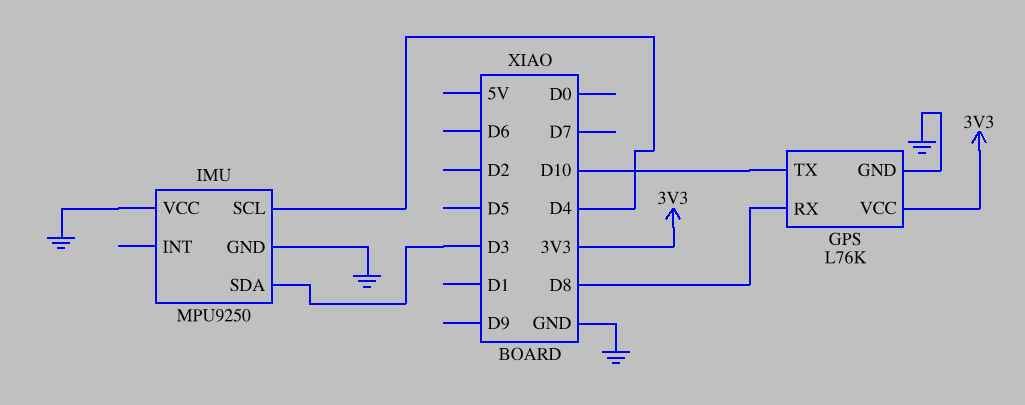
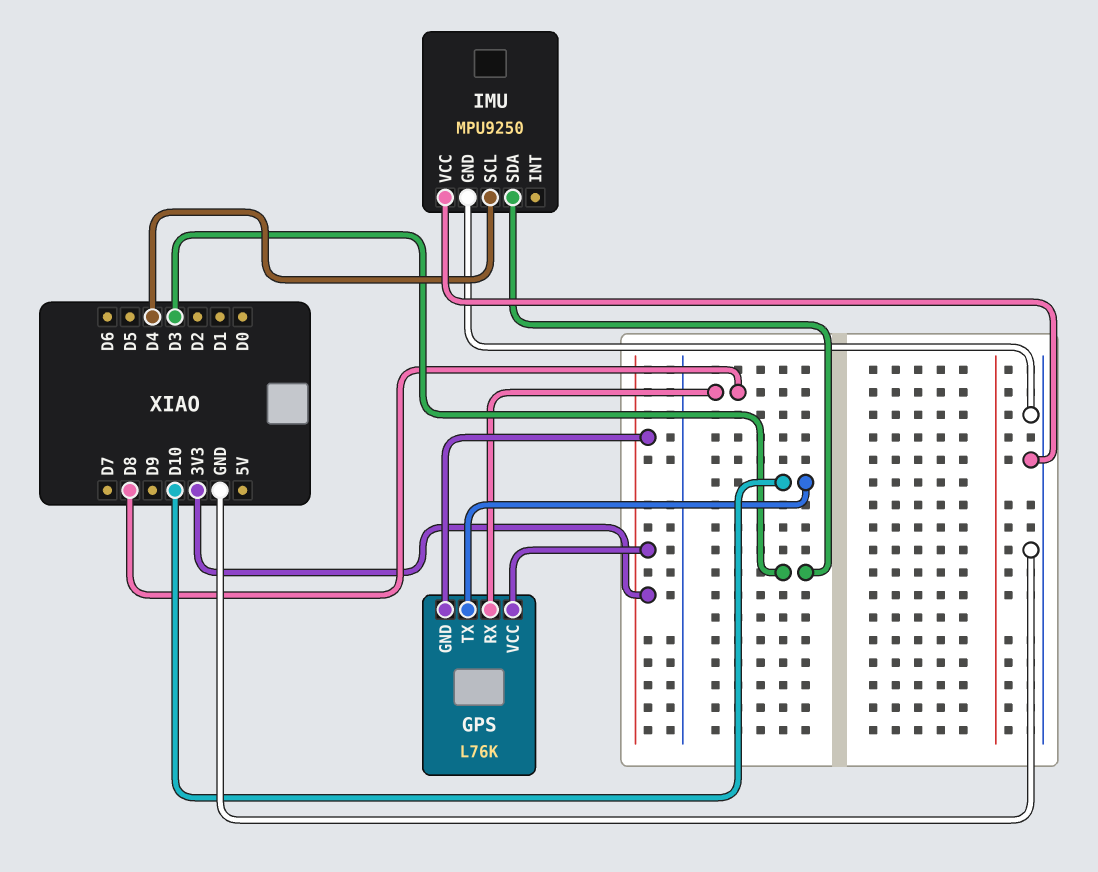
GPS pin GND: GND -> 3V3

